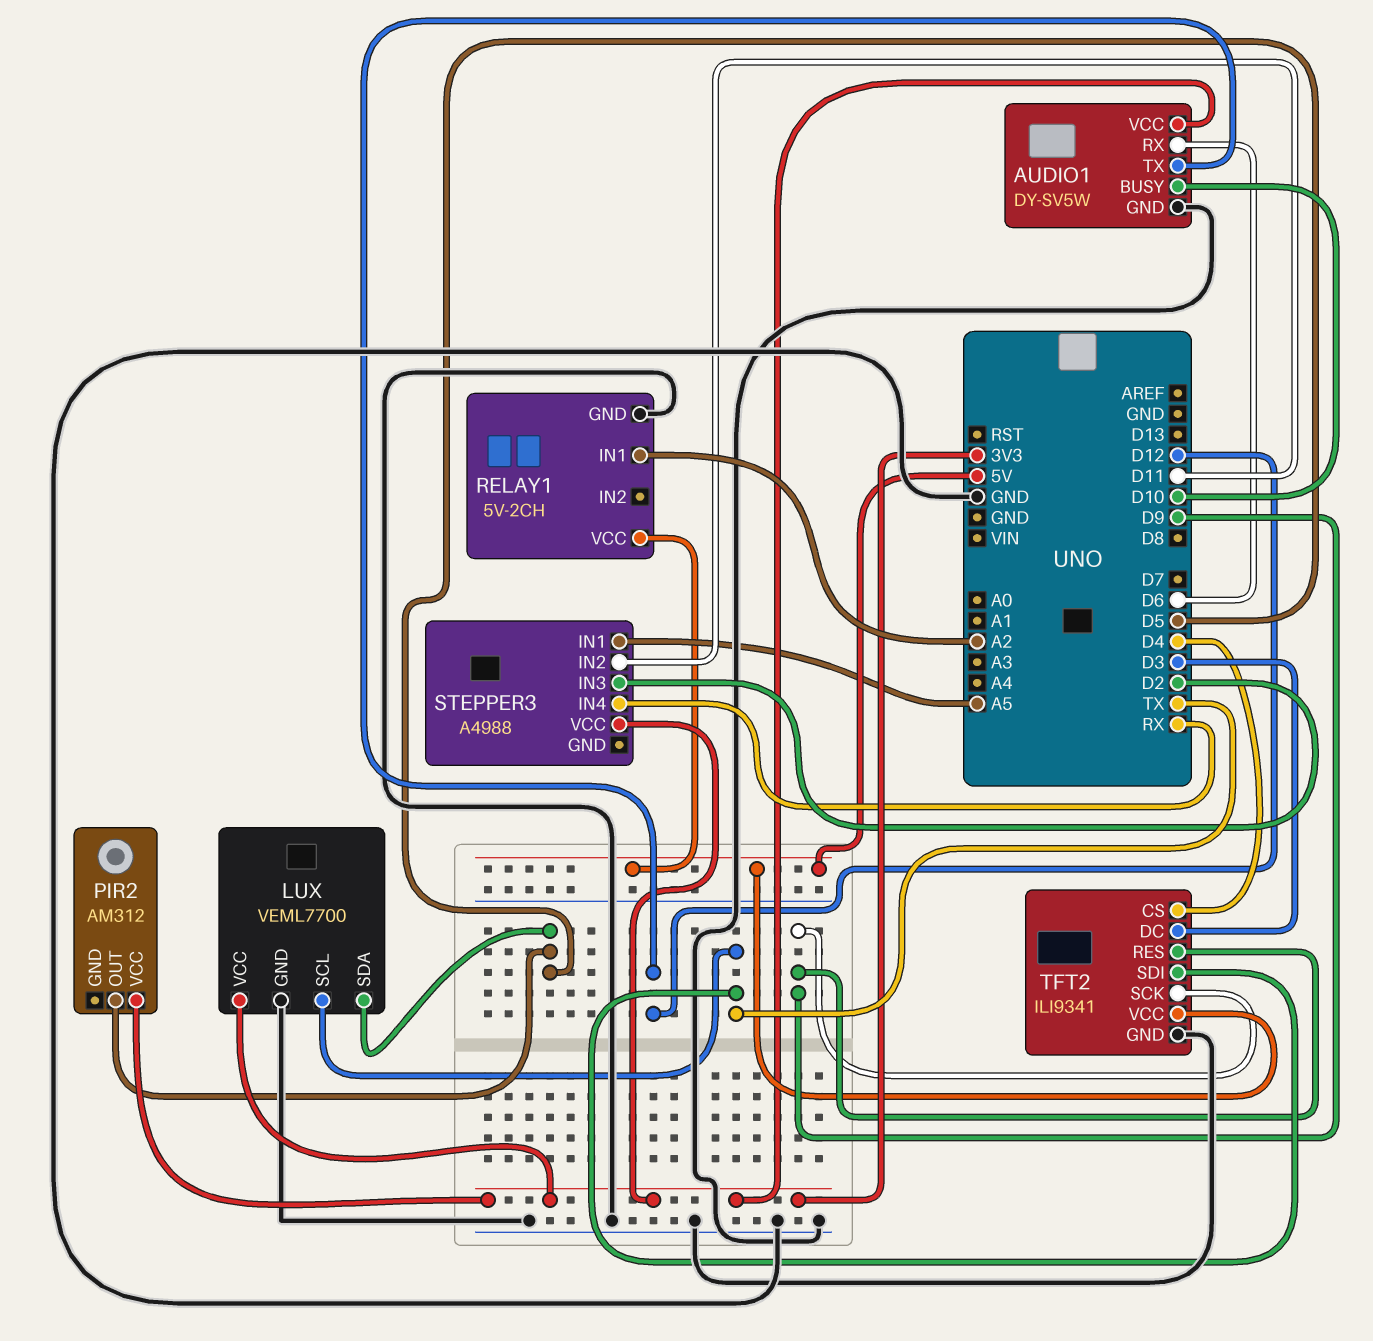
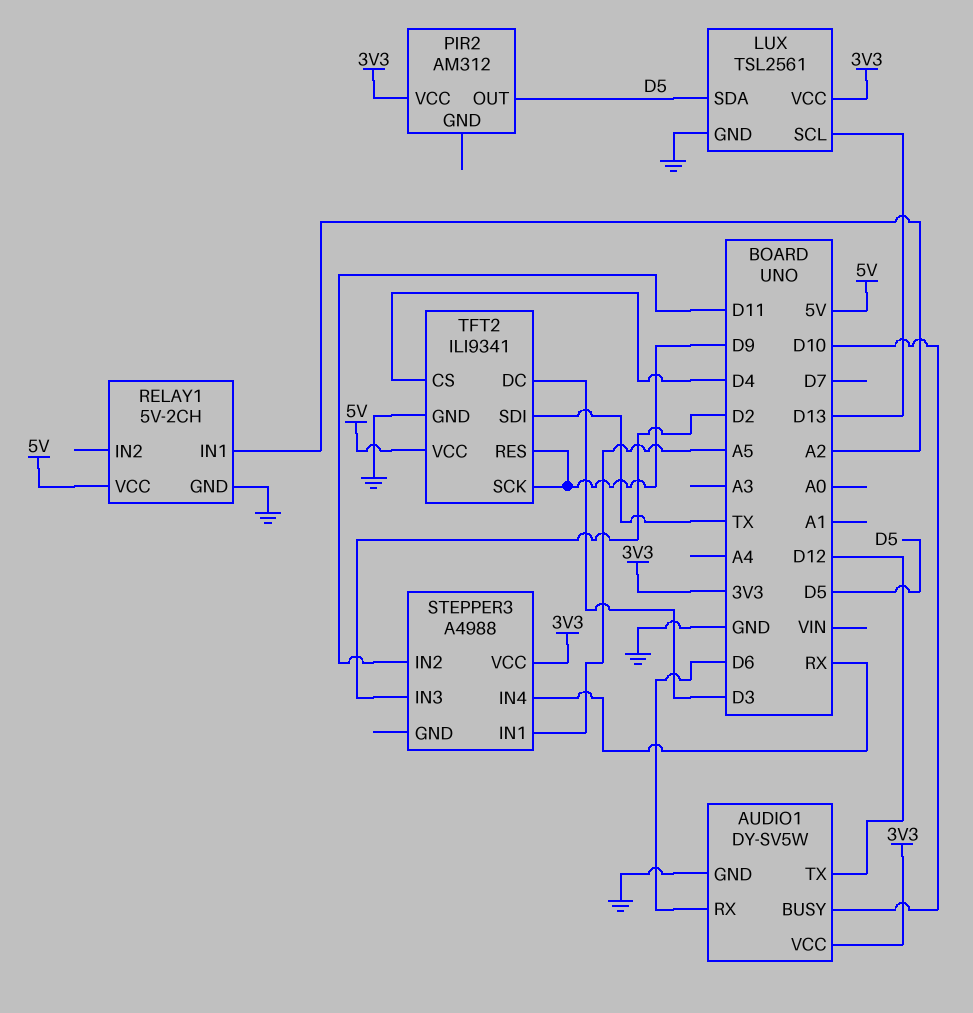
LUX: VEML7700 -> TSL2561
LUX pin SCL: TX -> D13

